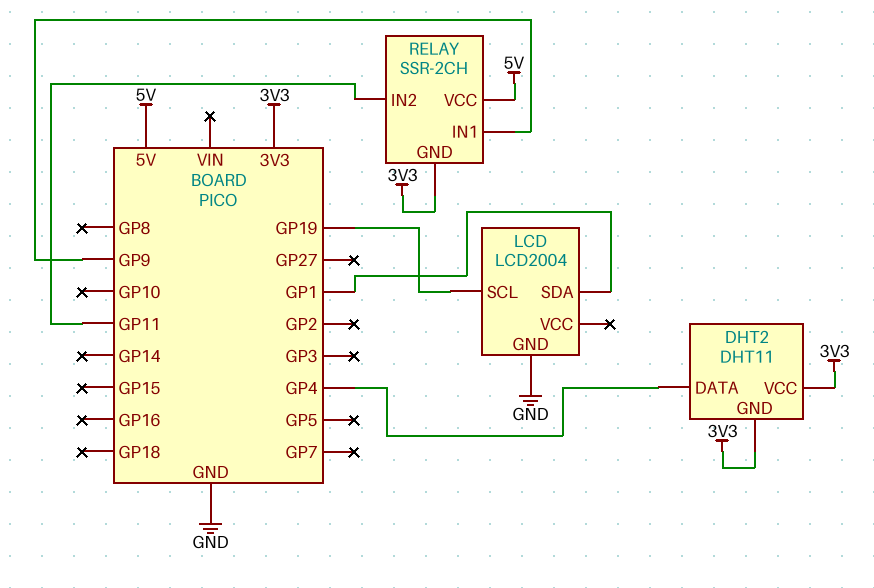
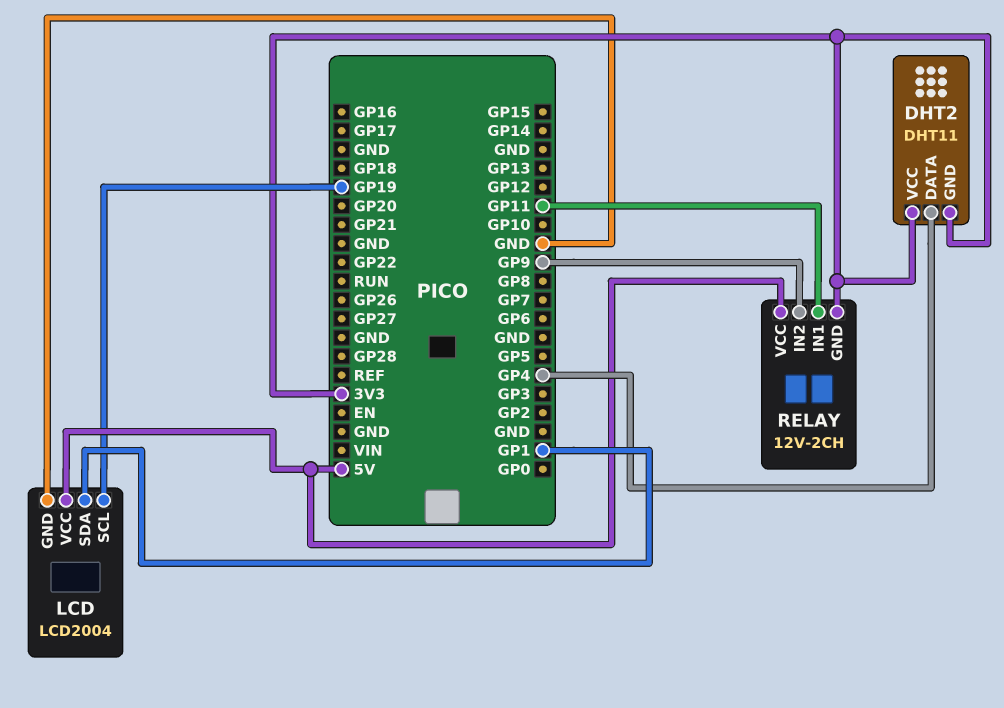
LCD pin VCC: none -> 5V
RELAY: SSR-2CH -> 12V-2CH
RELAY pin IN1: GP9 -> GP11
RELAY pin IN2: GP11 -> GP9

